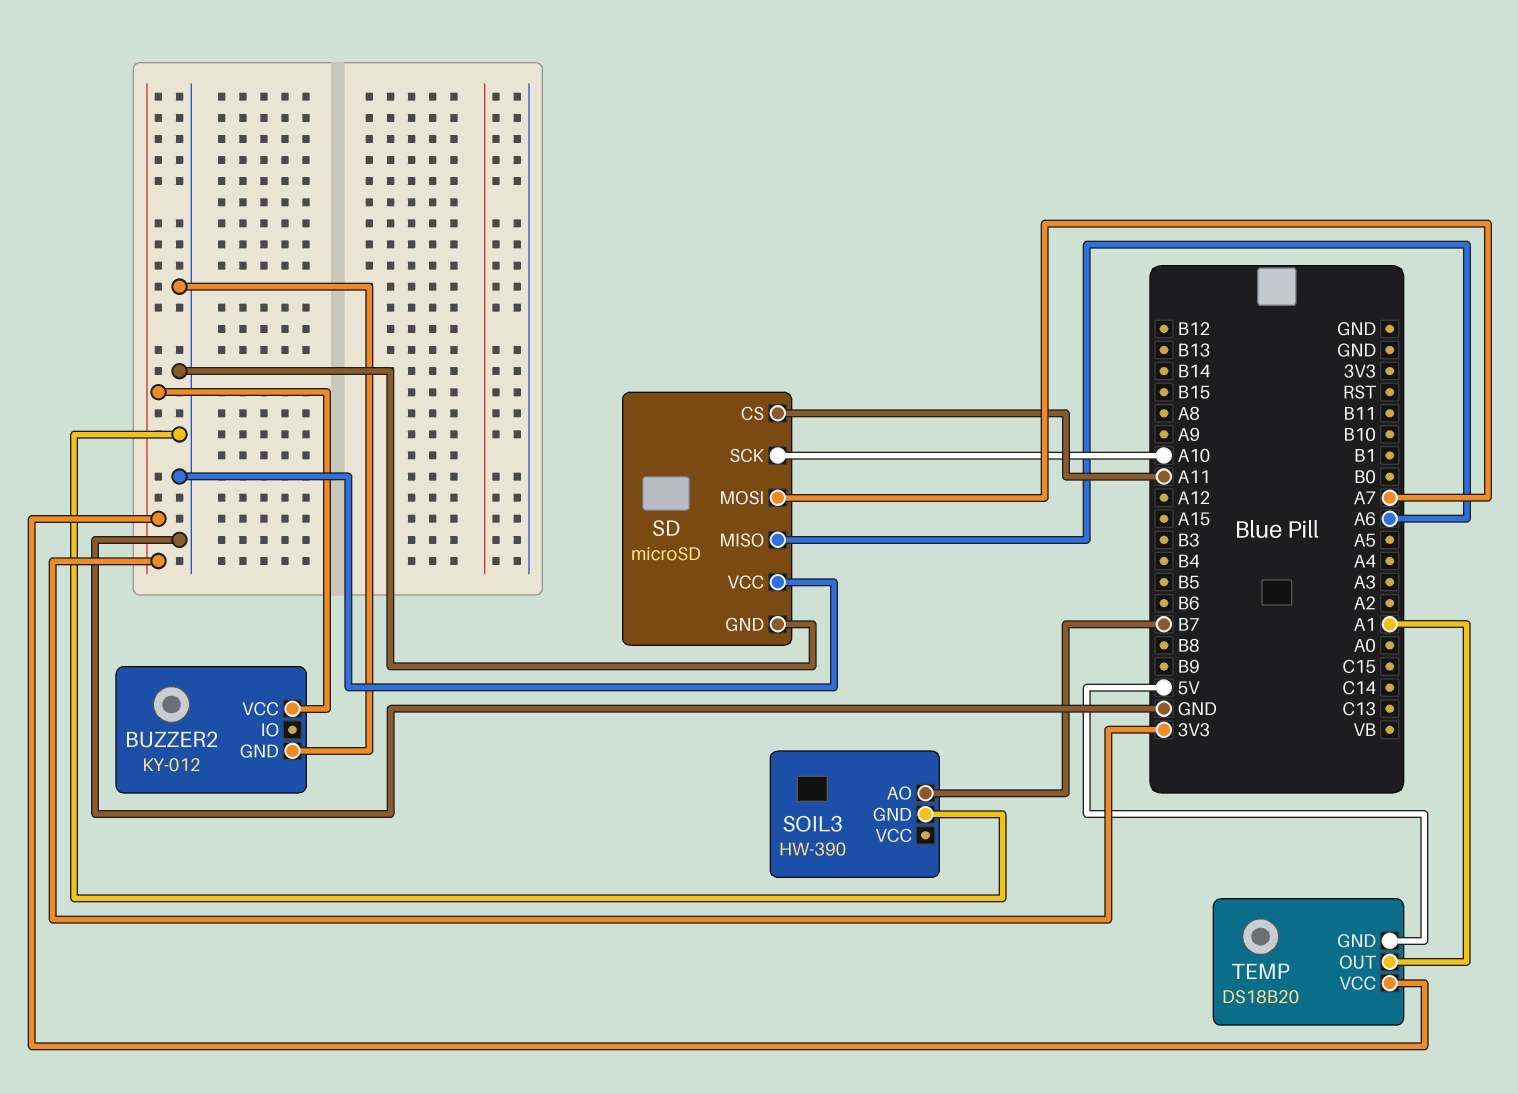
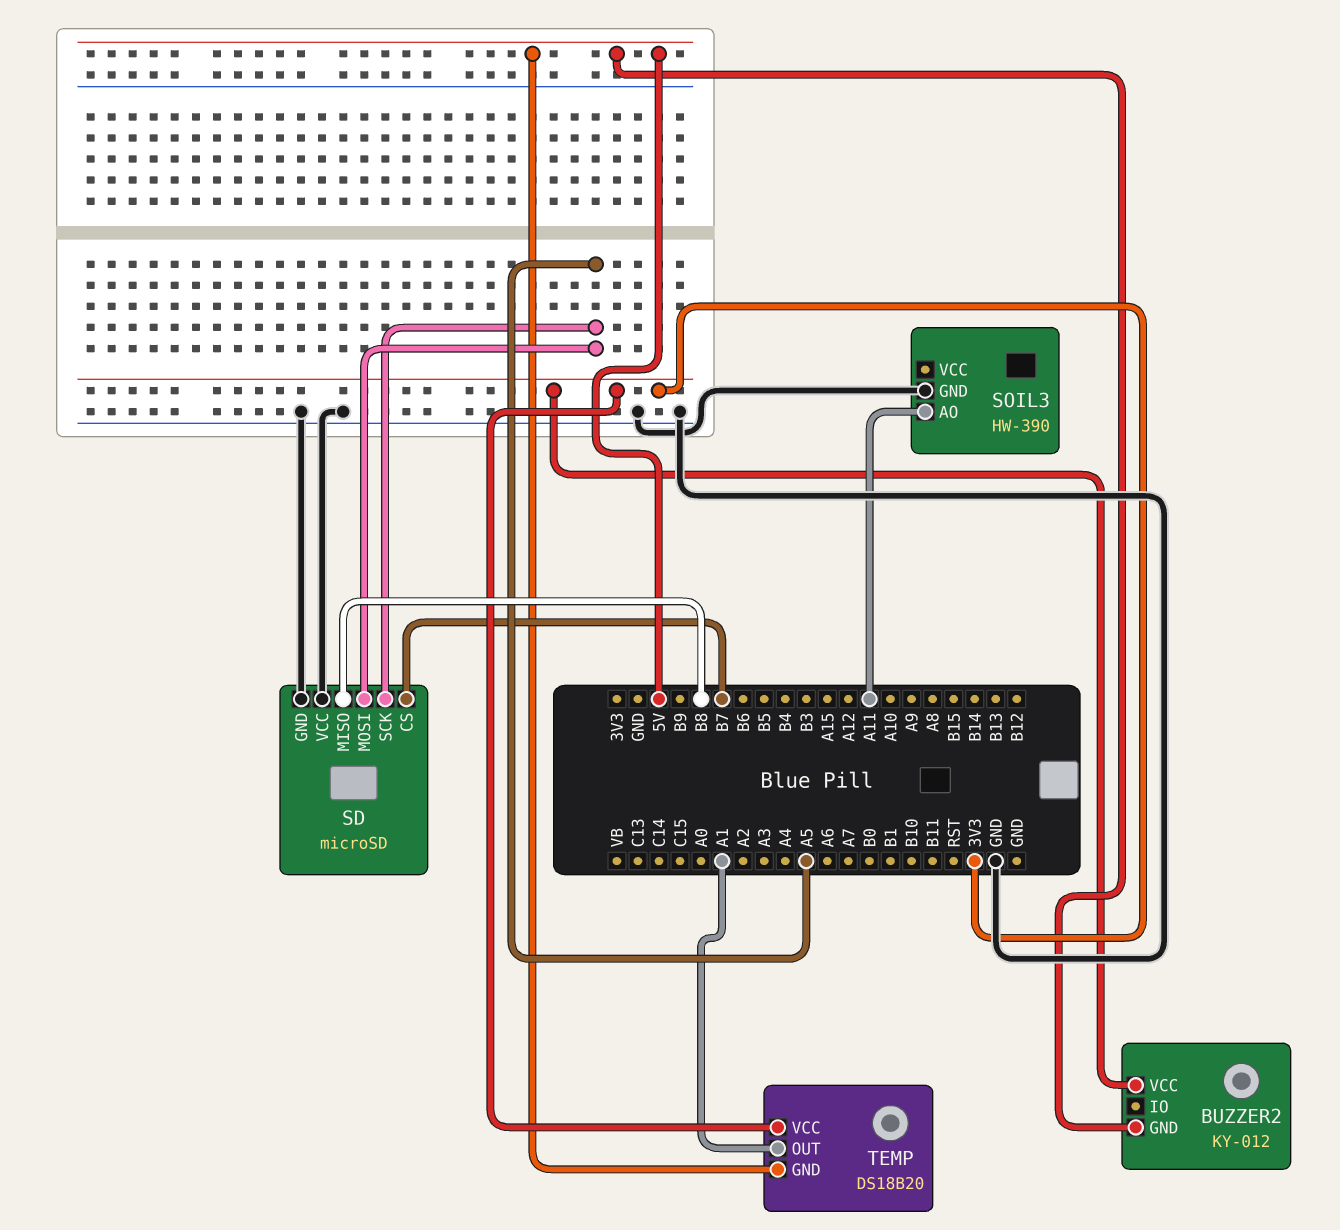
BUZZER2 pin GND: GND -> 5V
SD pin CS: A11 -> B7
SD pin MISO: A6 -> B8
SD pin MOSI: A7 -> A5
SD pin SCK: A10 -> A5
SOIL3 pin AO: B7 -> A11

